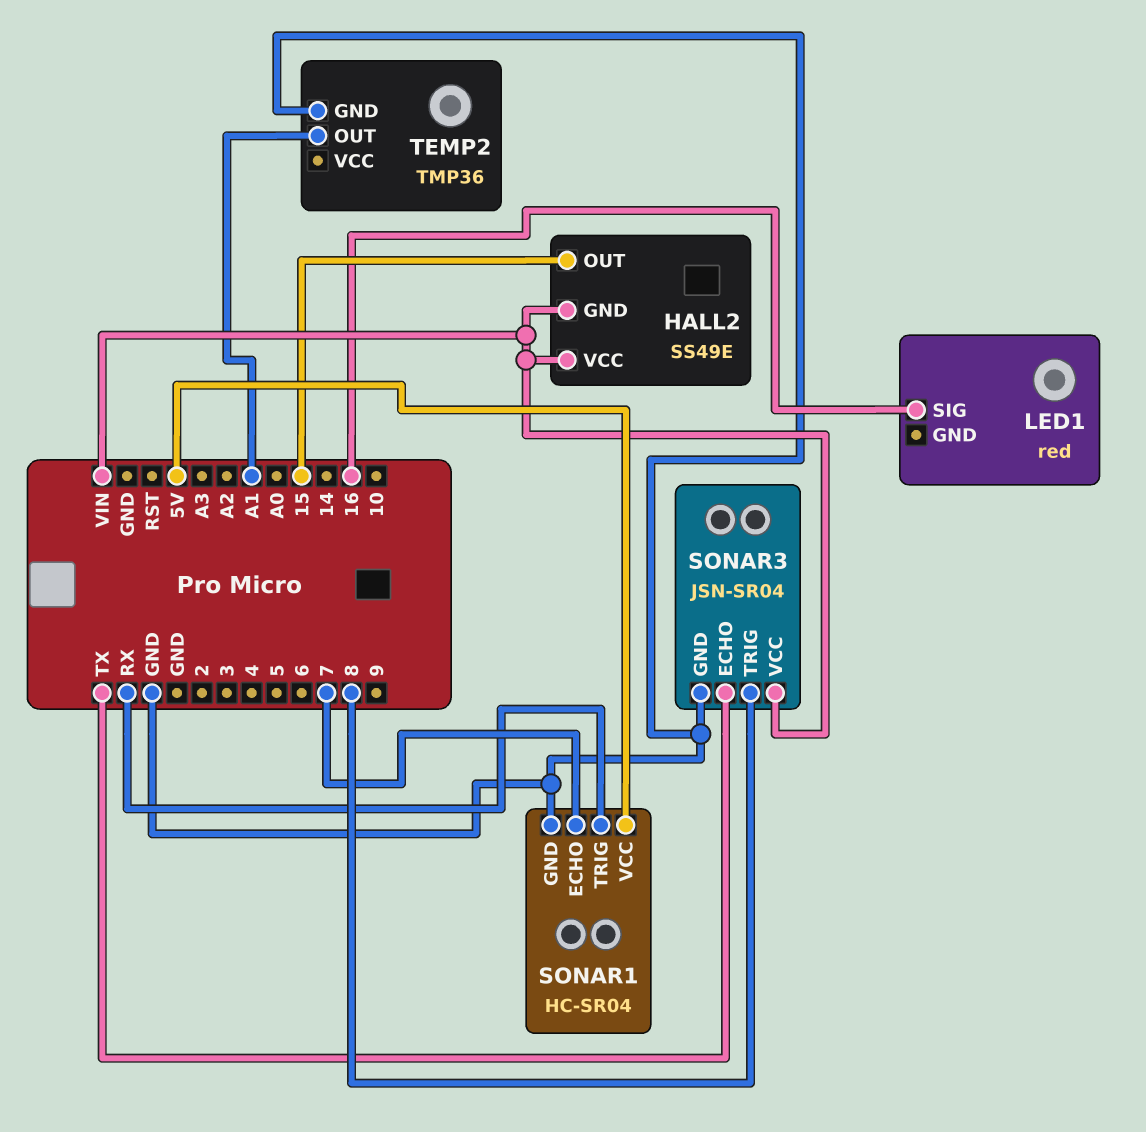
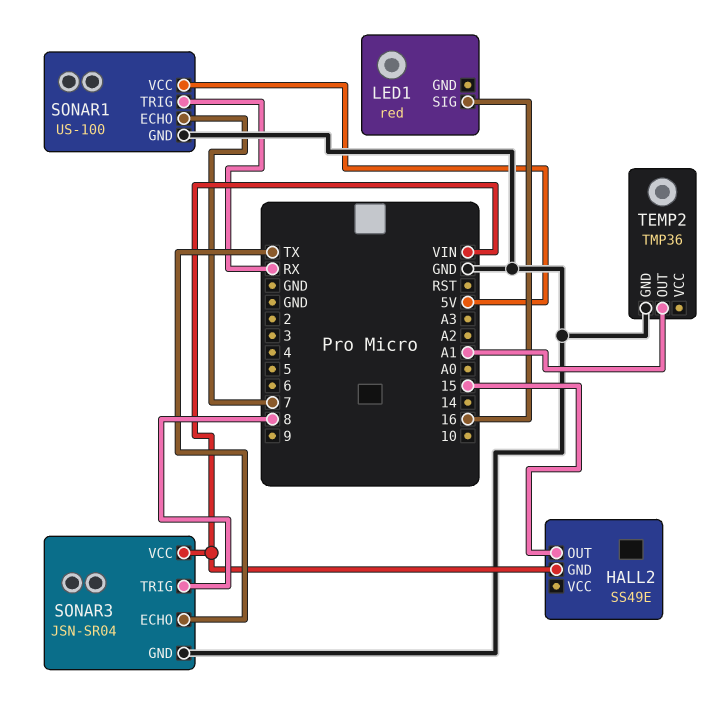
HALL2 pin VCC: VIN -> none
SONAR1: HC-SR04 -> US-100

